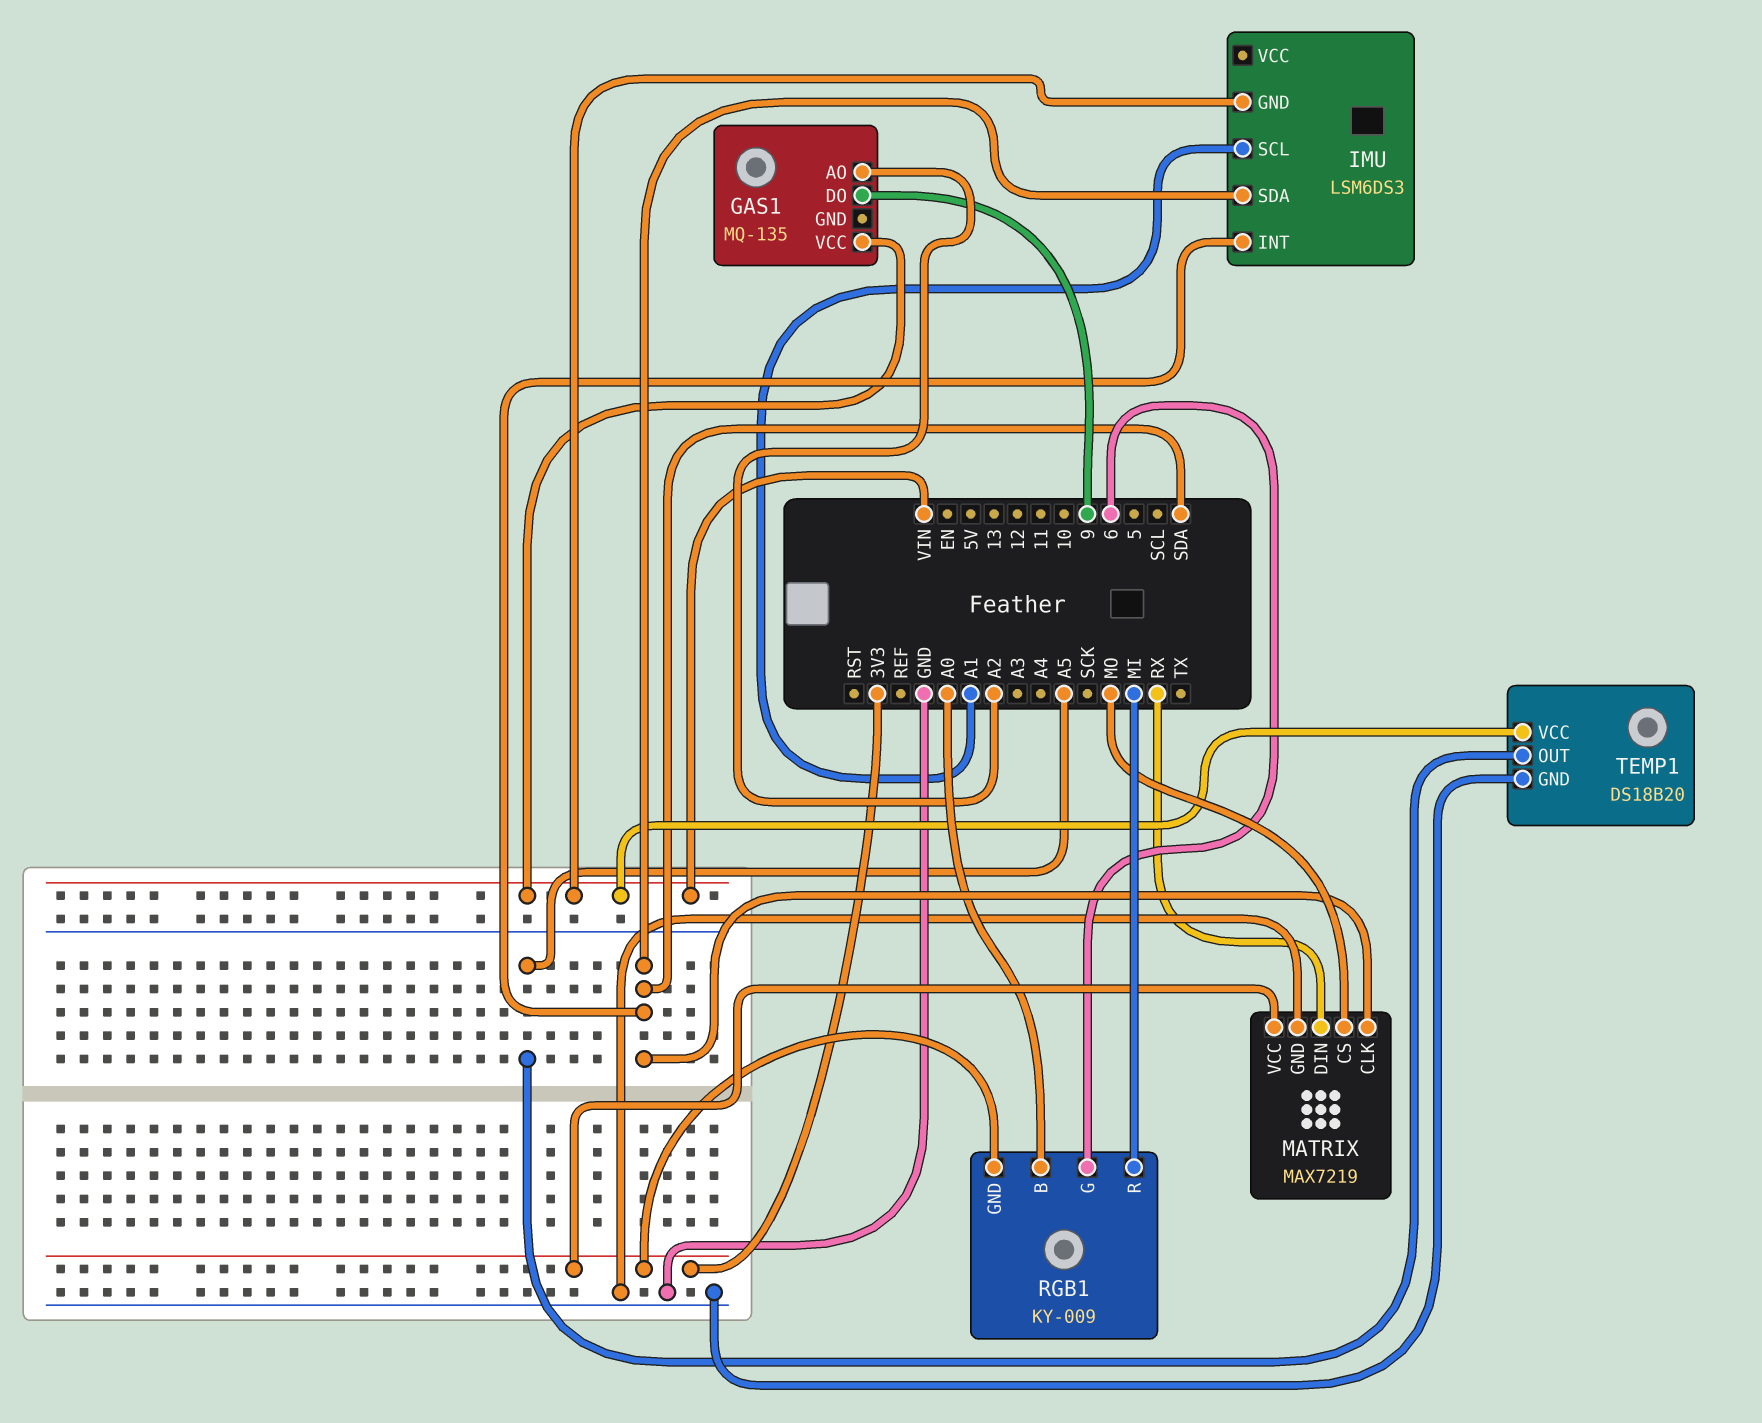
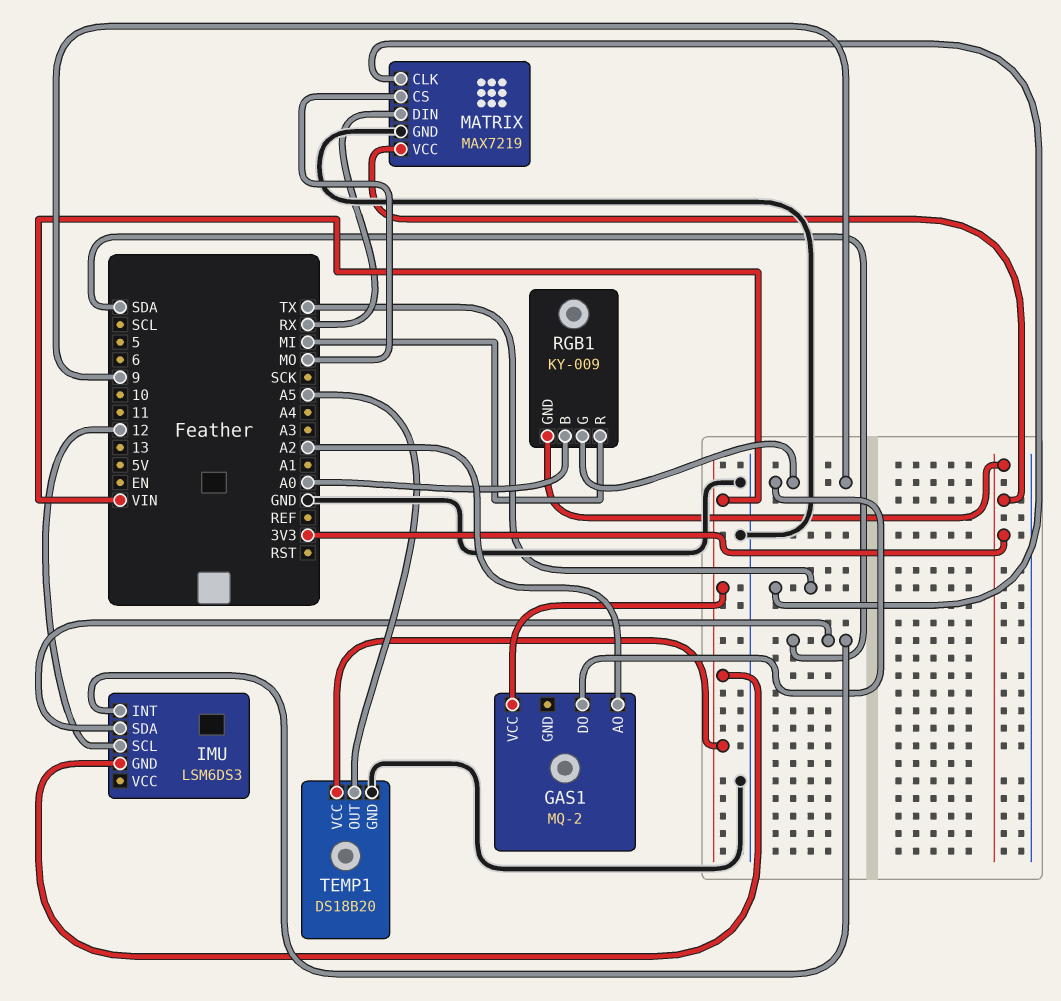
GAS1: MQ-135 -> MQ-2
IMU pin SCL: A1 -> 12
MATRIX pin CLK: SDA -> TX
RGB1 pin G: 6 -> 9

